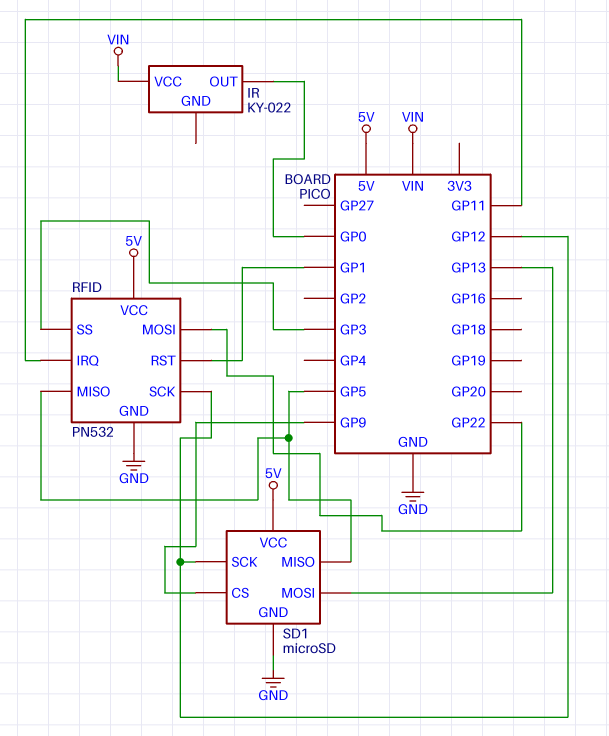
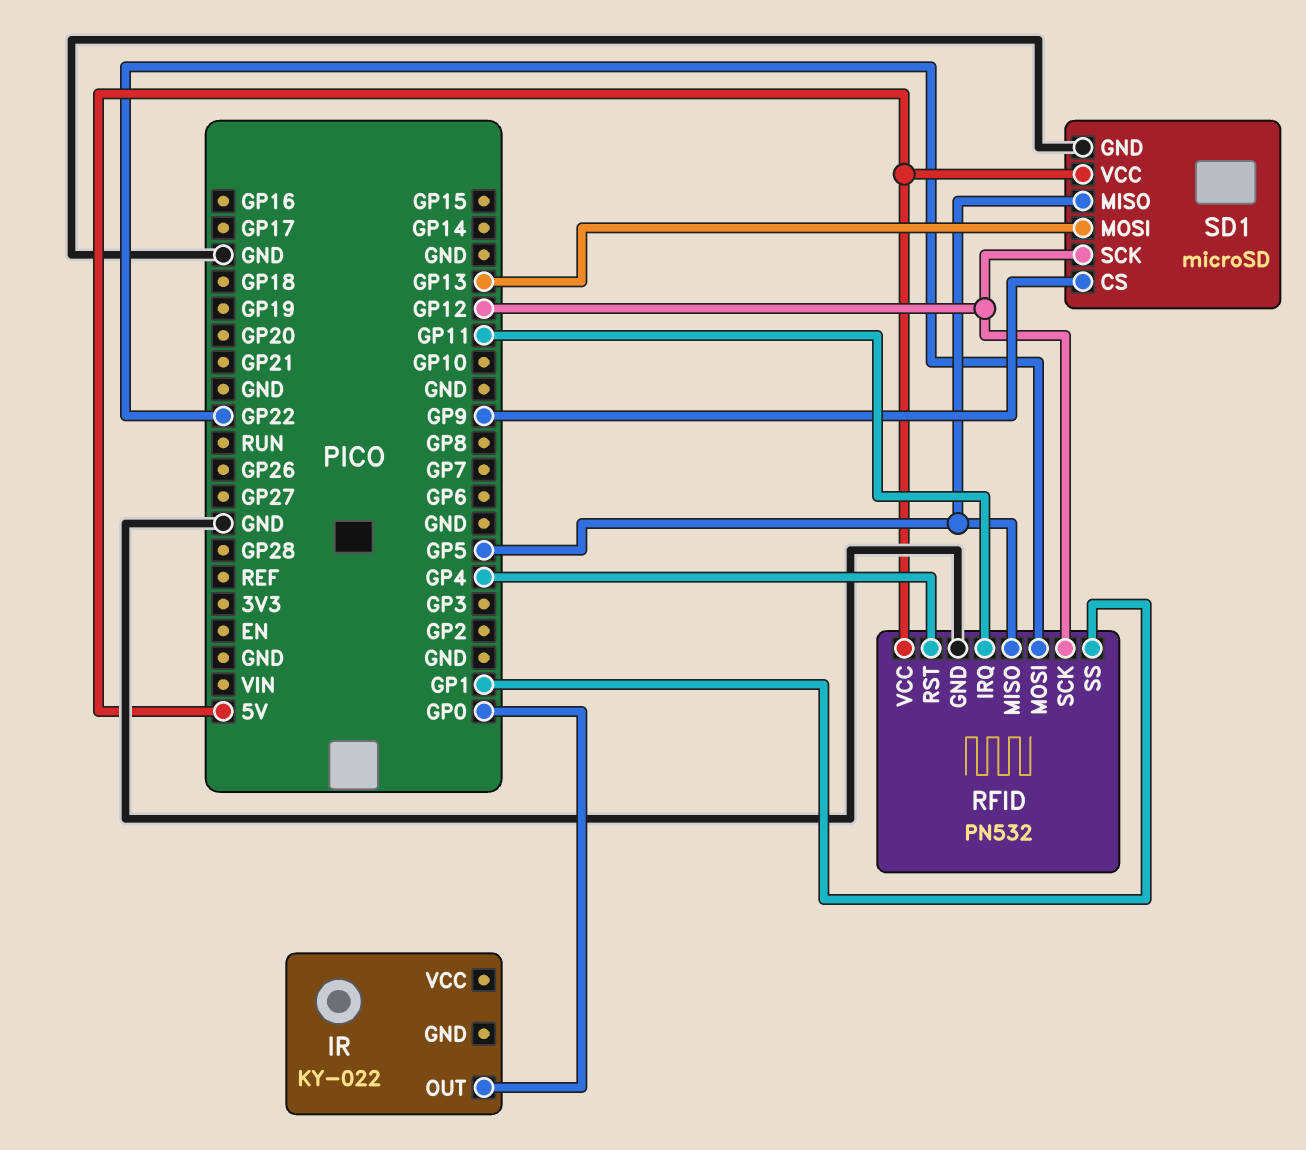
IR pin VCC: VIN -> none
RFID pin RST: GP1 -> GP4
RFID pin SS: GP3 -> GP1

